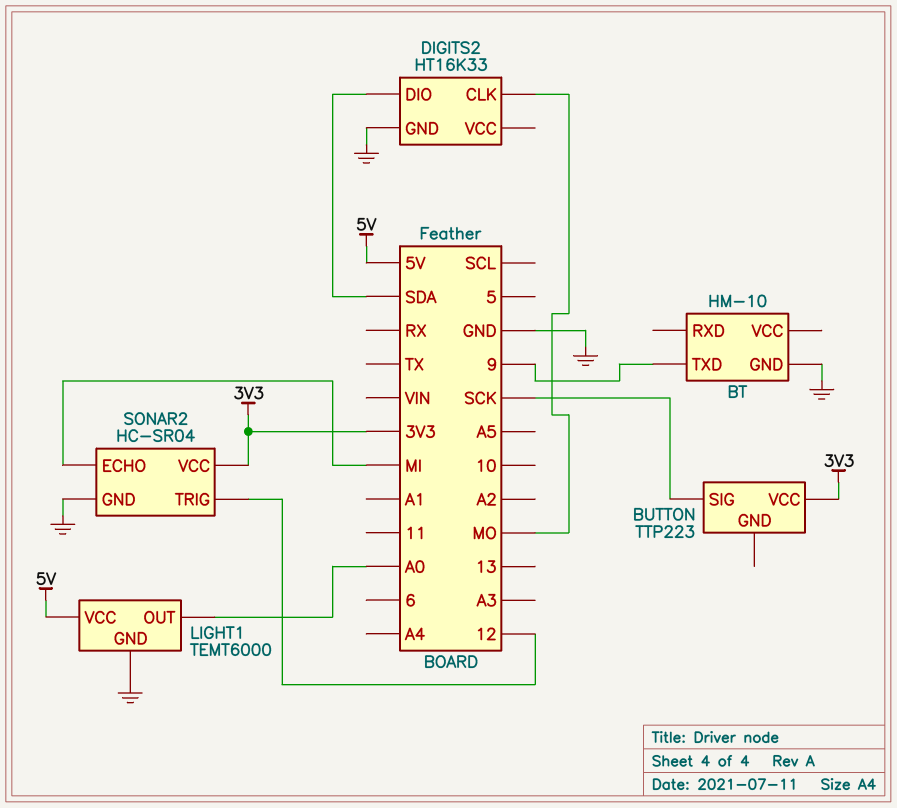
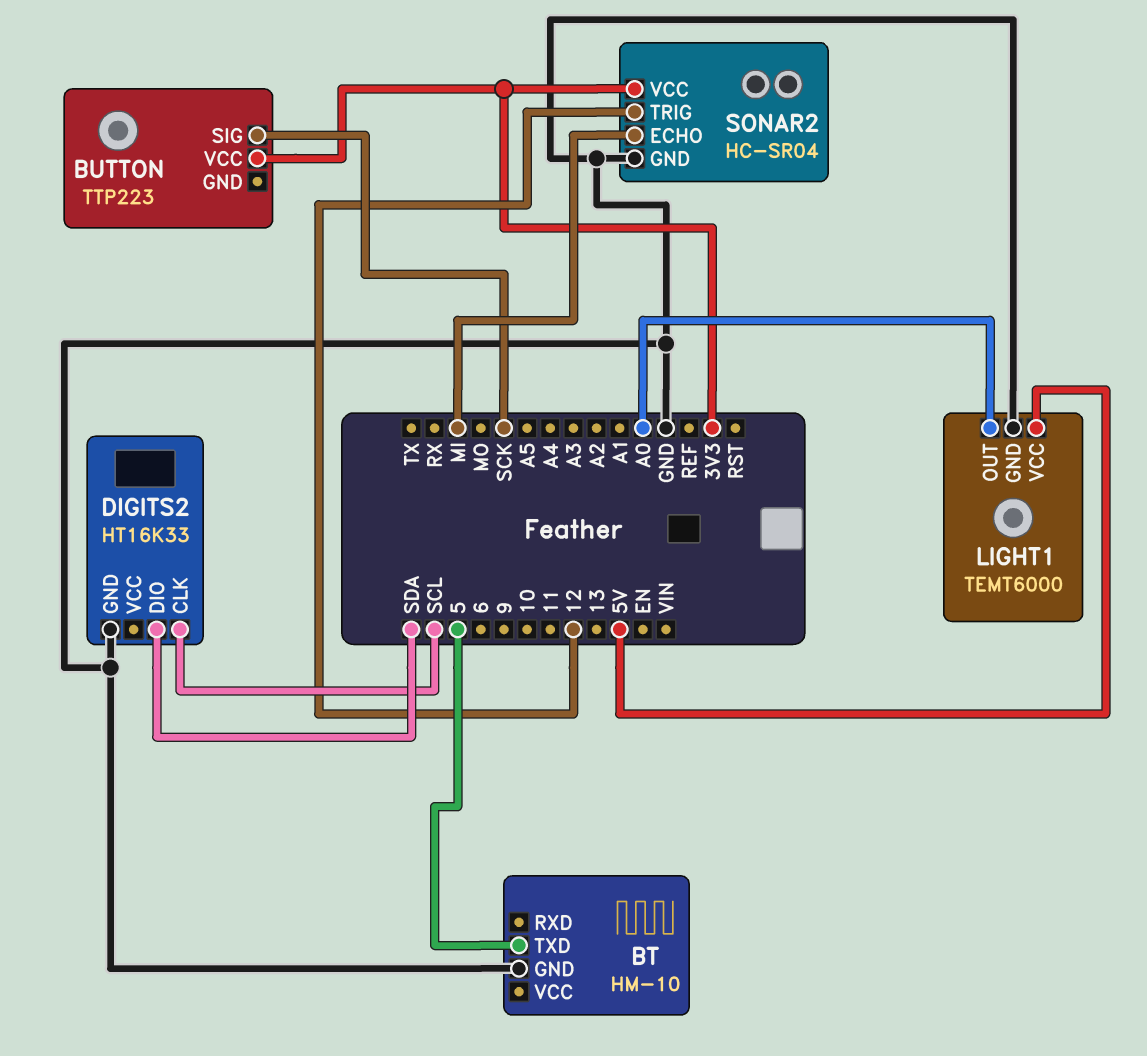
BT pin TXD: 9 -> 5
DIGITS2 pin CLK: MO -> SCL

